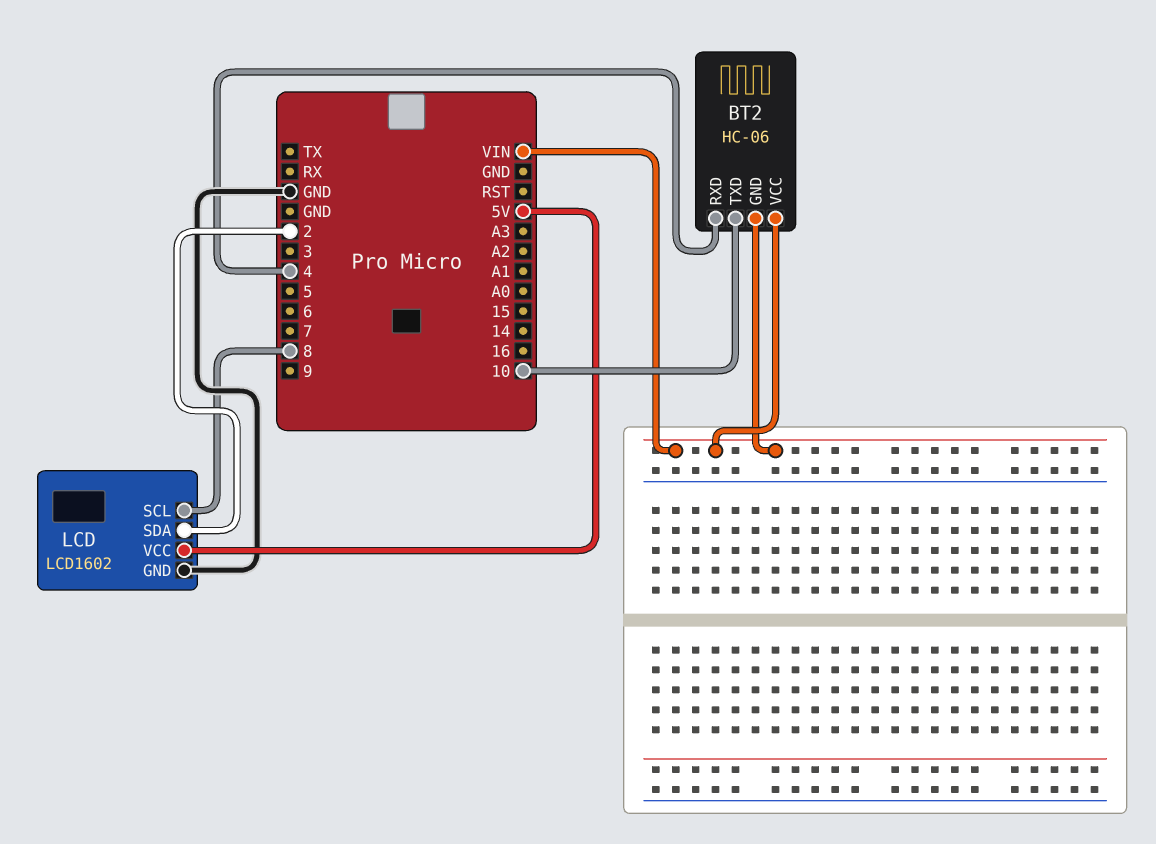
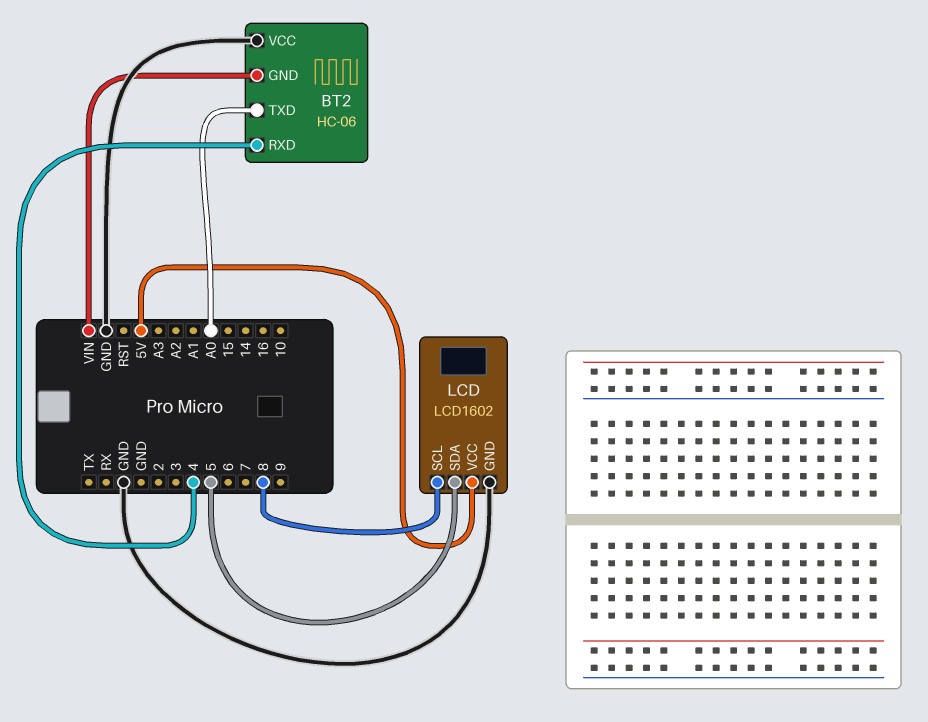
BT2 pin TXD: 10 -> A0
BT2 pin VCC: VIN -> GND
LCD pin SDA: 2 -> 5

